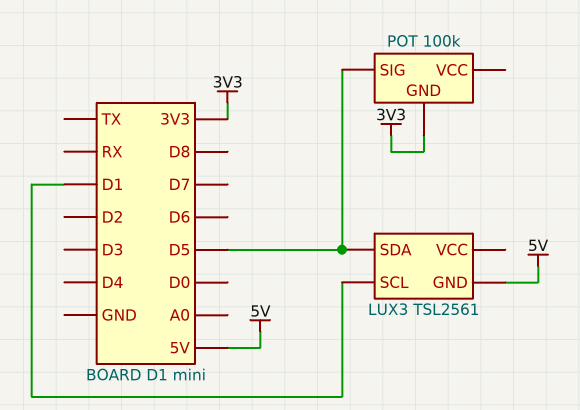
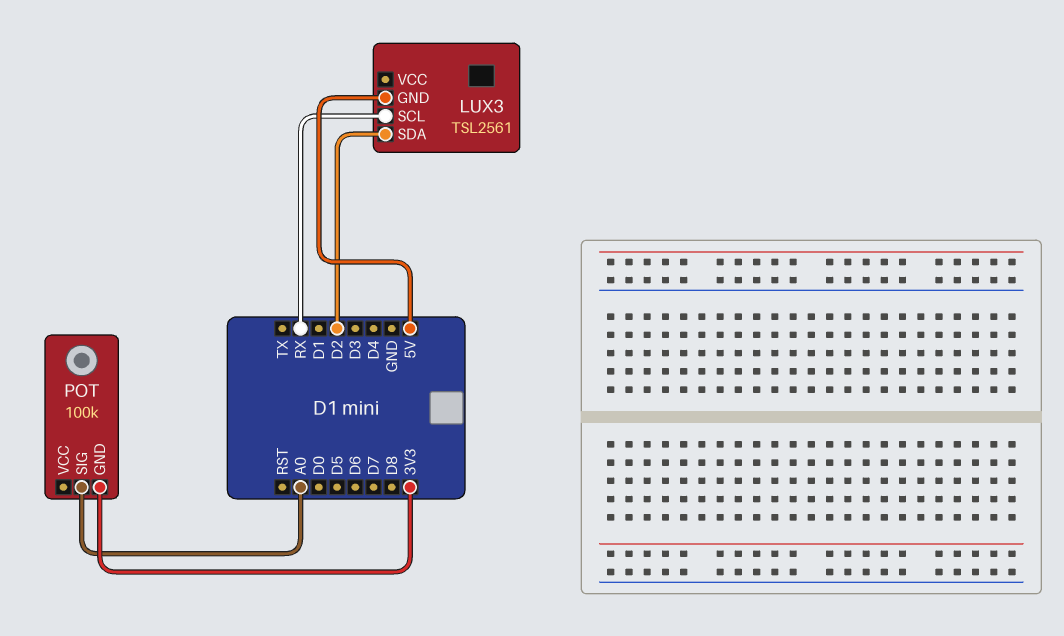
LUX3 pin SCL: D1 -> RX
LUX3 pin SDA: D5 -> D2
POT pin SIG: D5 -> A0

